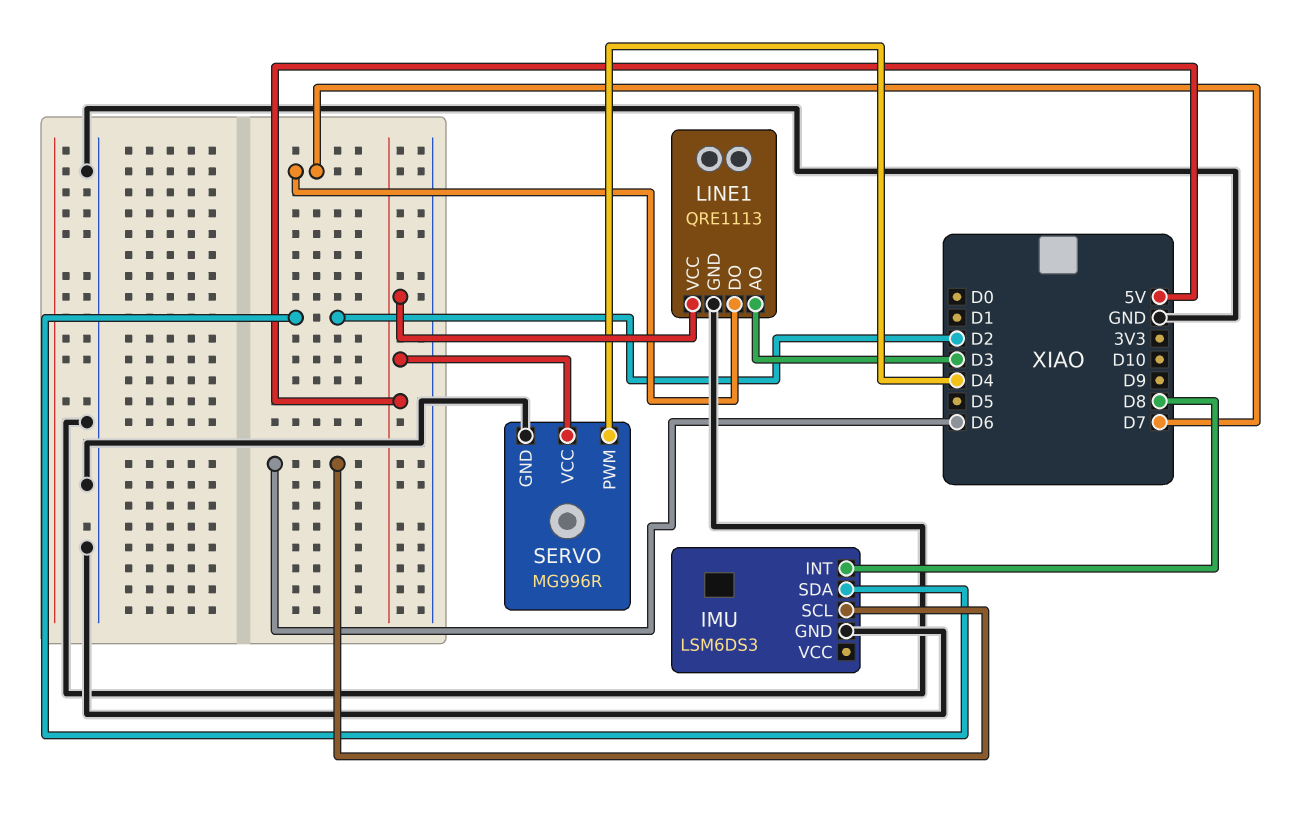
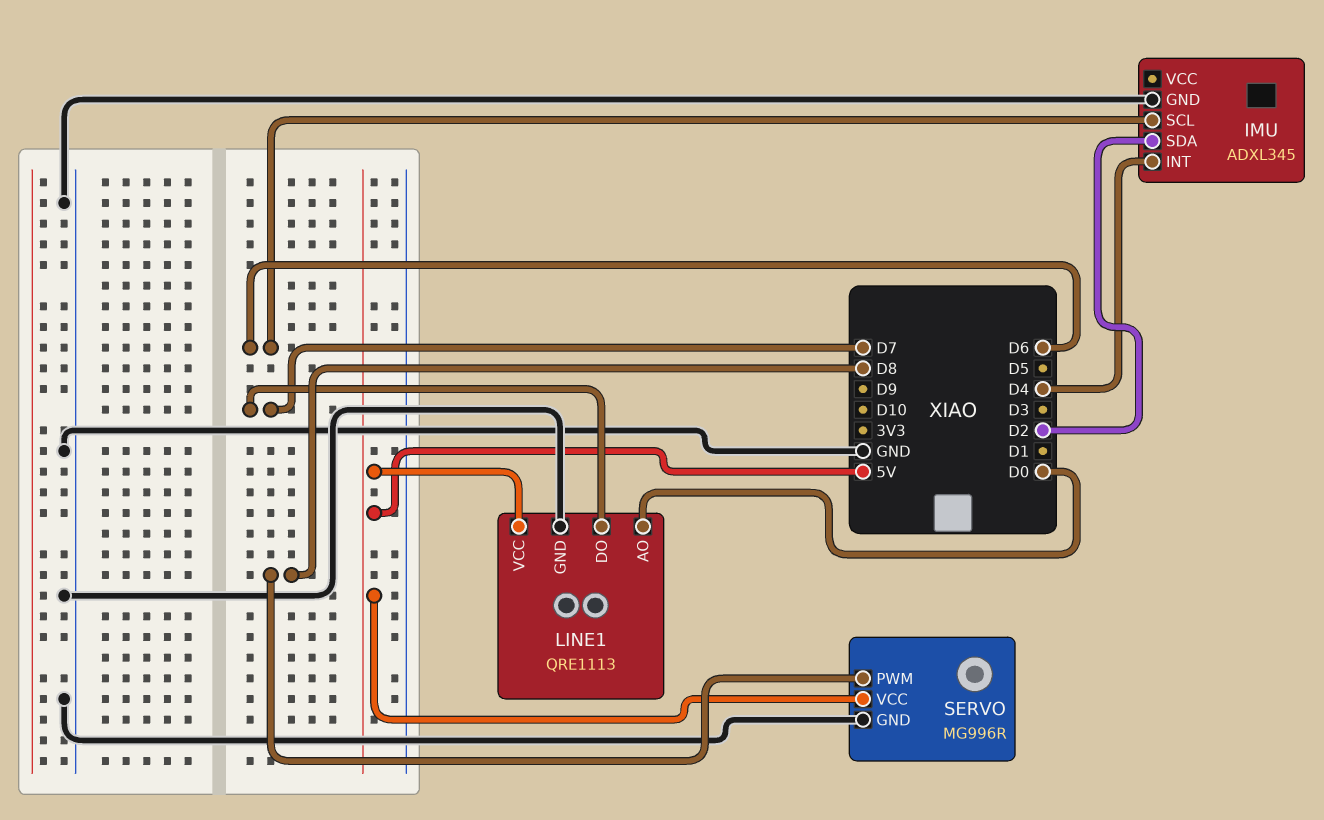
IMU: LSM6DS3 -> ADXL345
IMU pin INT: D8 -> D4
LINE1 pin AO: D3 -> D0
SERVO pin PWM: D4 -> D8

